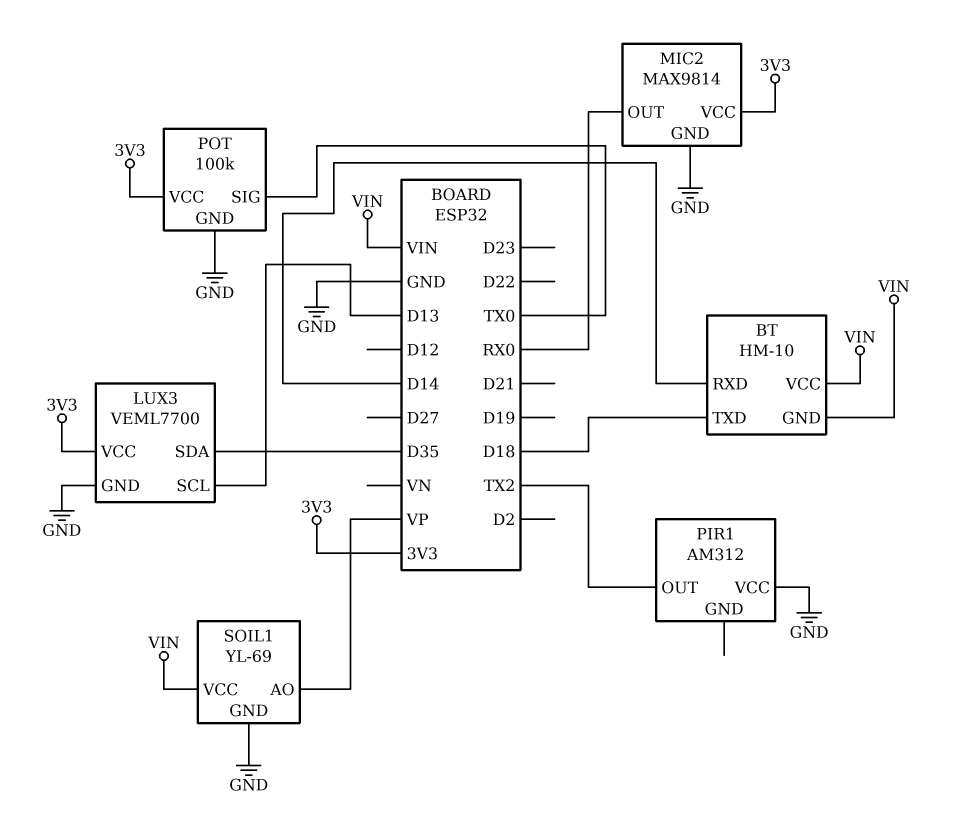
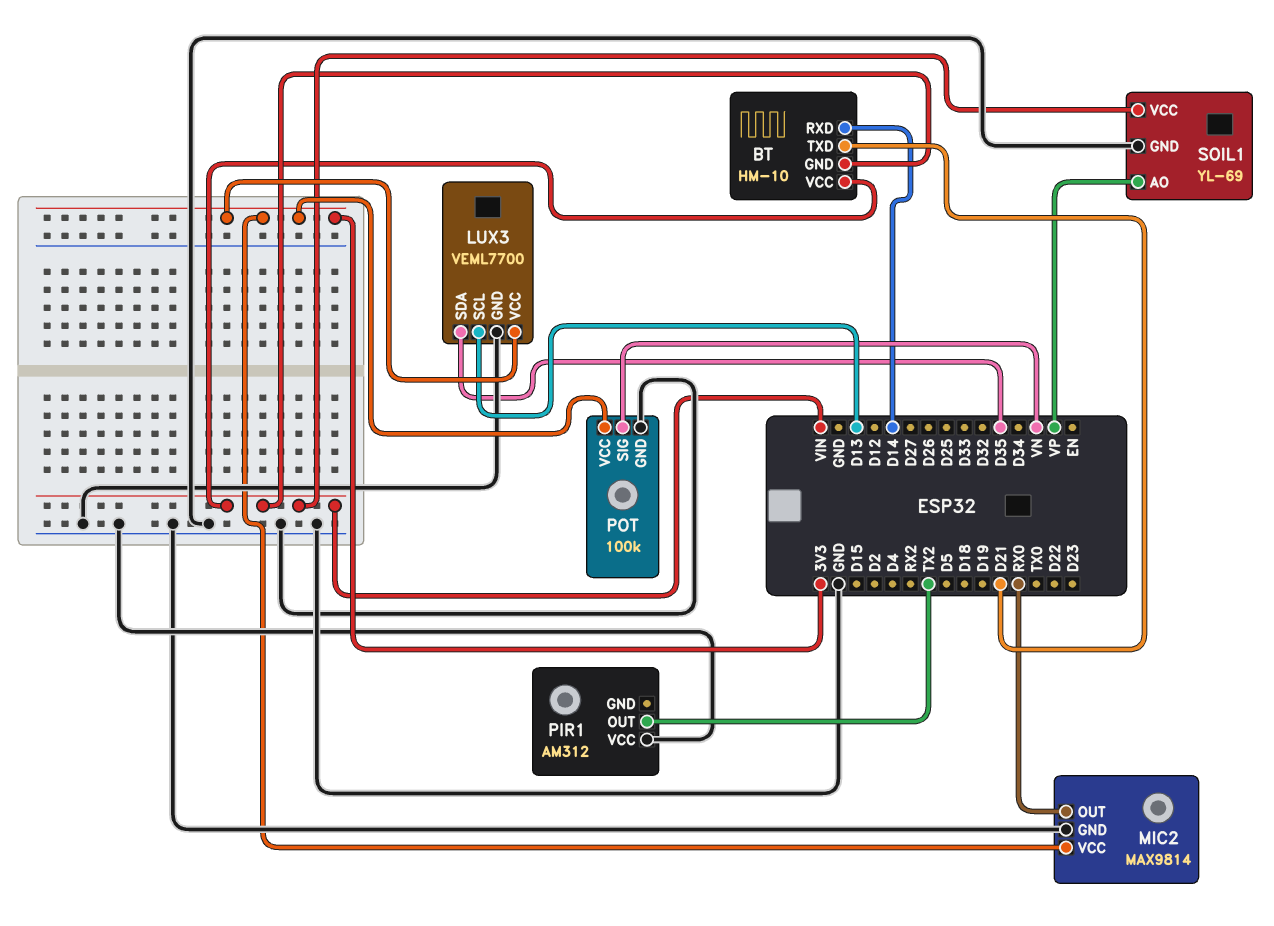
BT pin TXD: D18 -> D21
POT pin SIG: TX0 -> VN

